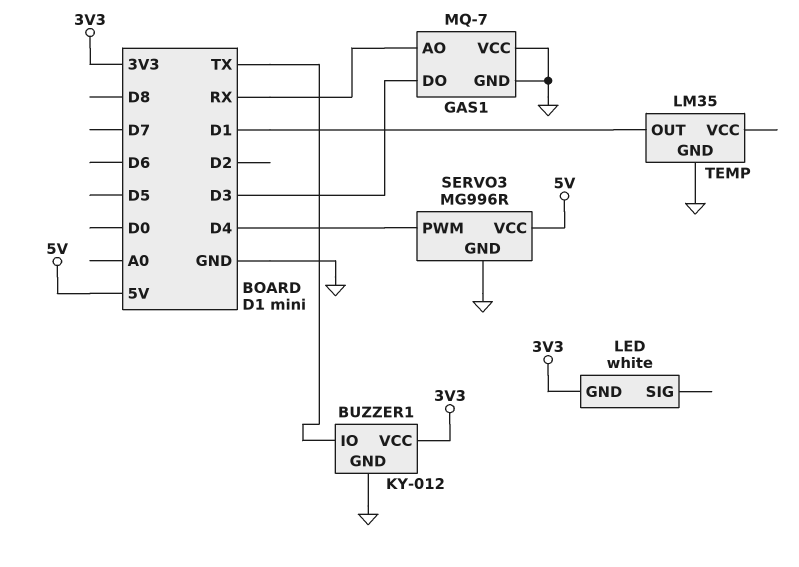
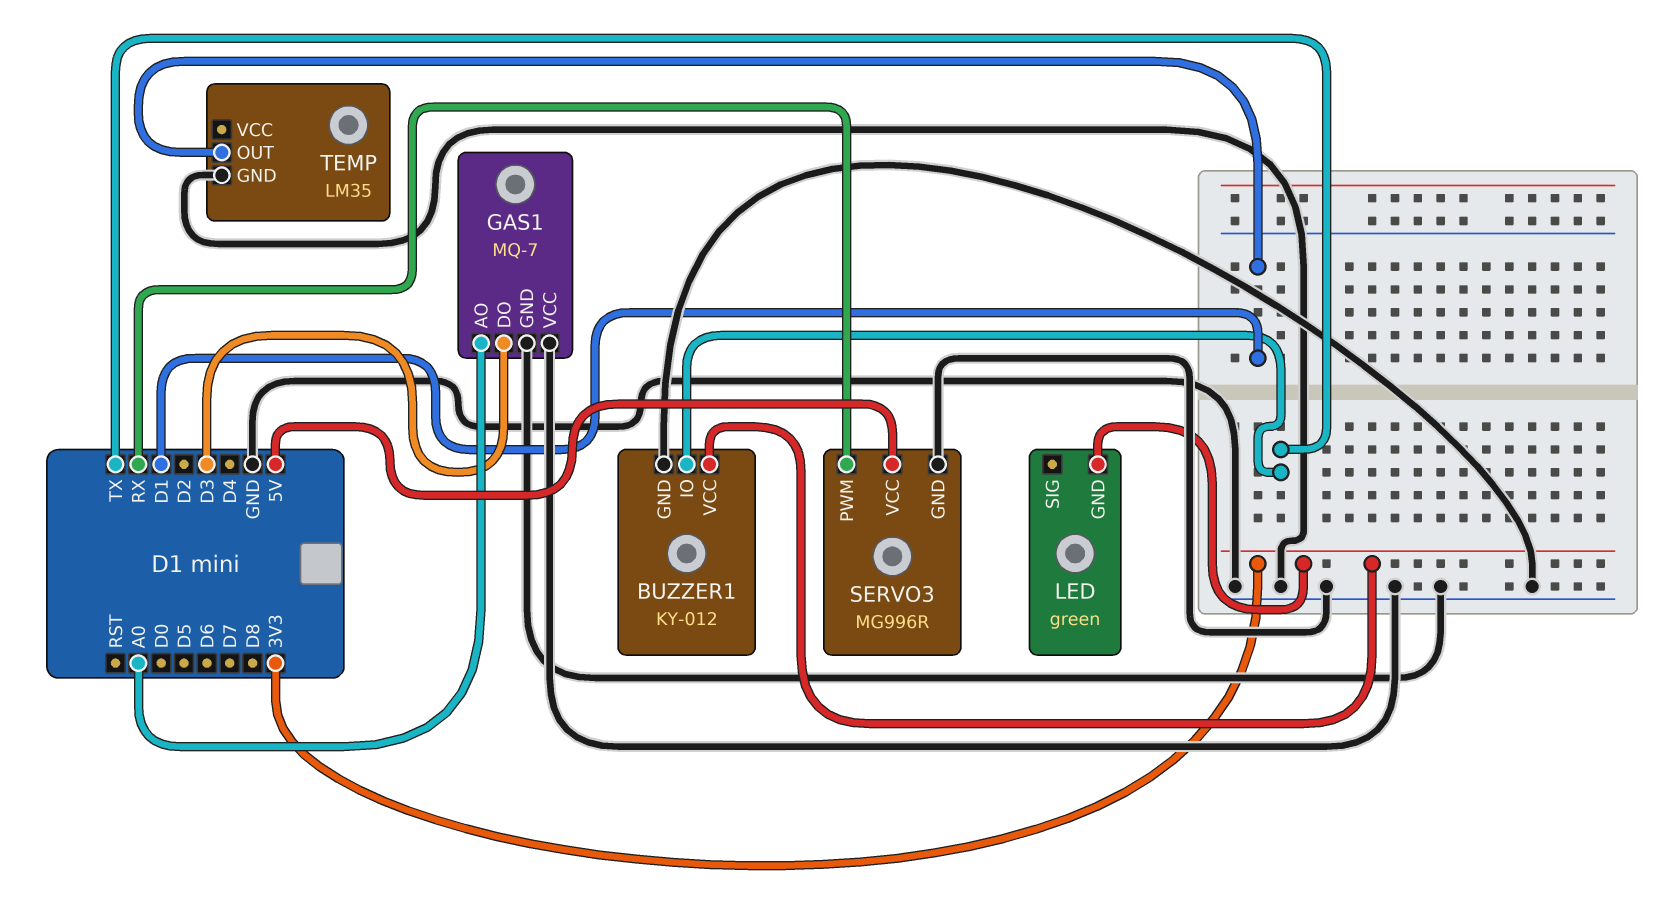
GAS1 pin AO: RX -> A0
LED: white -> green
SERVO3 pin PWM: D4 -> RX

